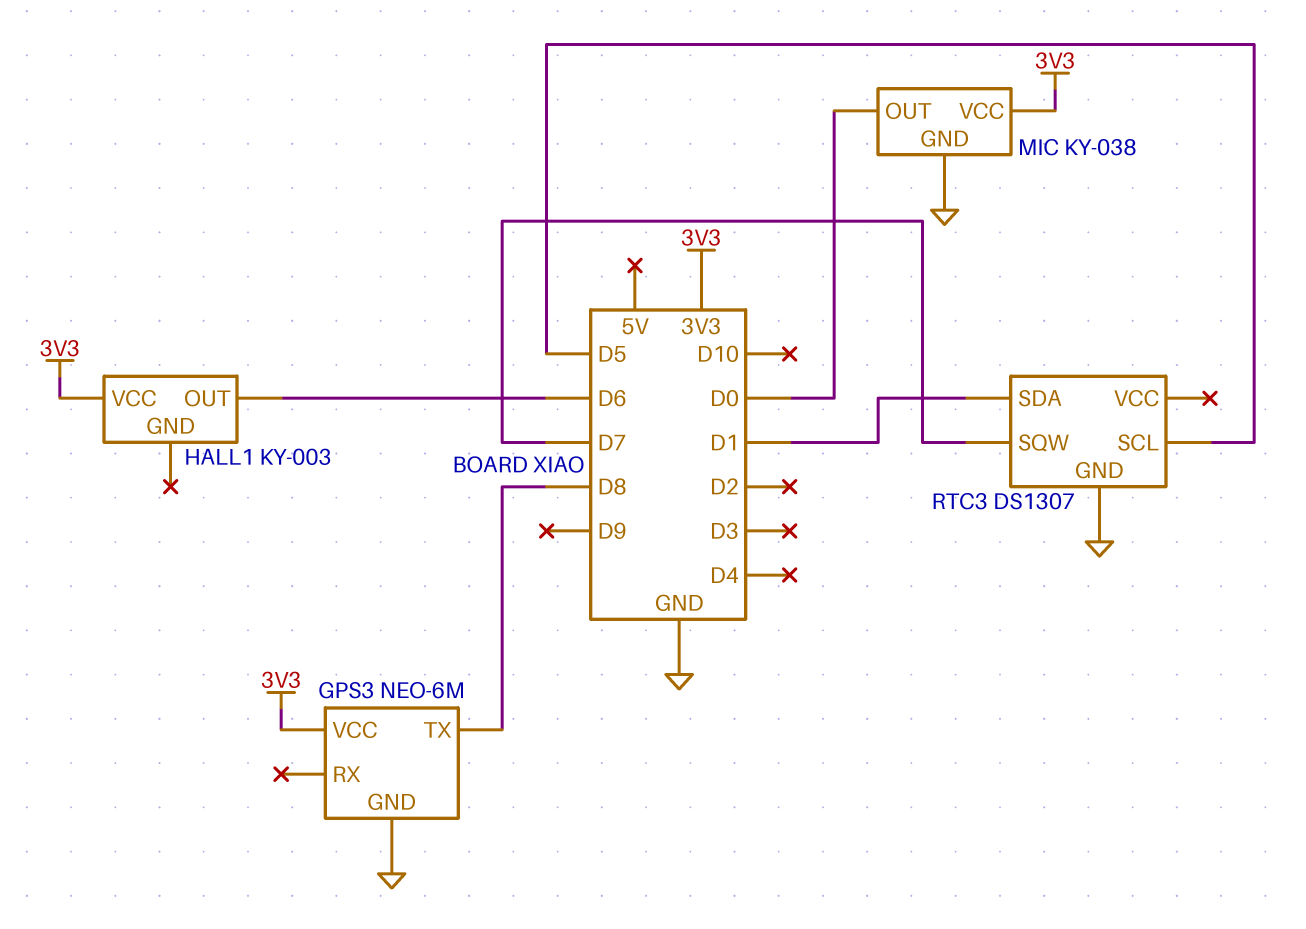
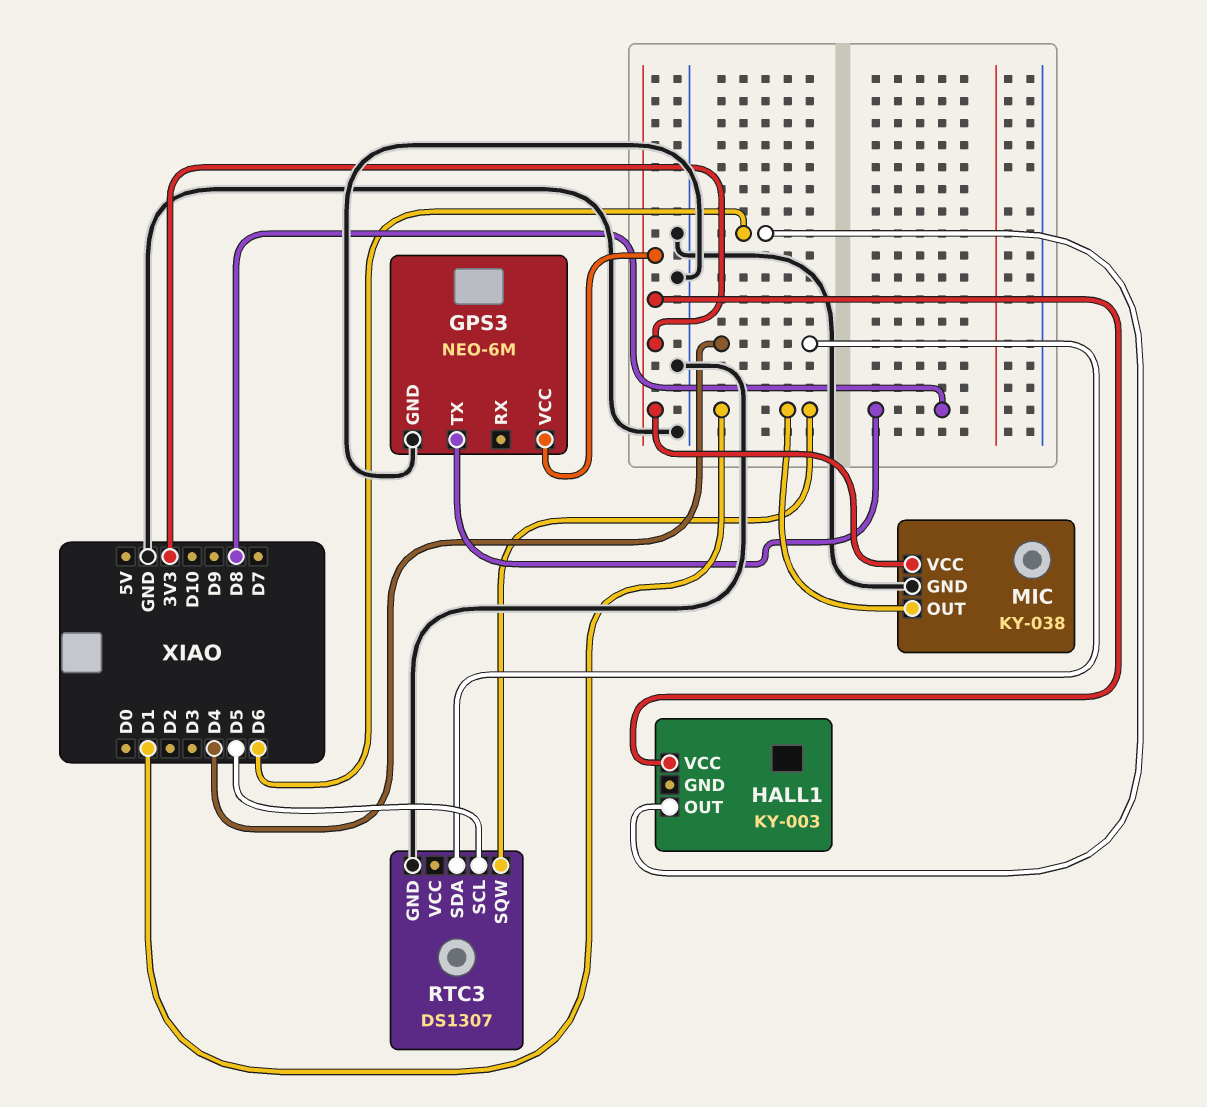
MIC pin OUT: D0 -> D1
RTC3 pin SDA: D1 -> D4
RTC3 pin SQW: D7 -> D1

